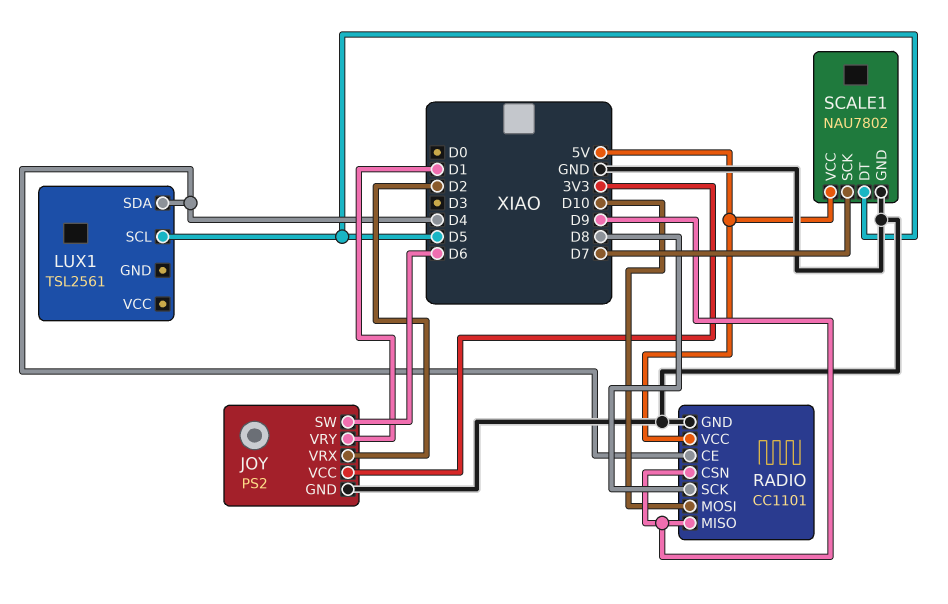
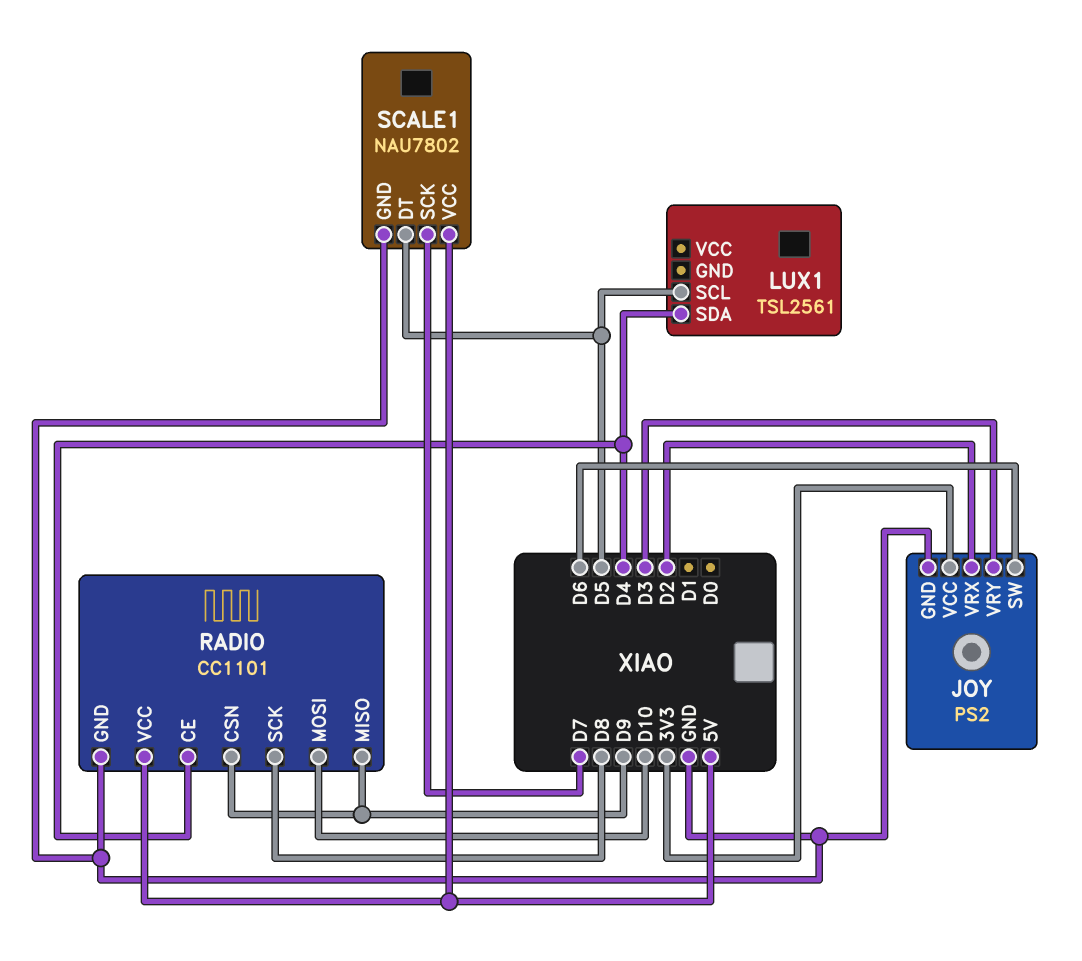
JOY pin VRY: D1 -> D3

